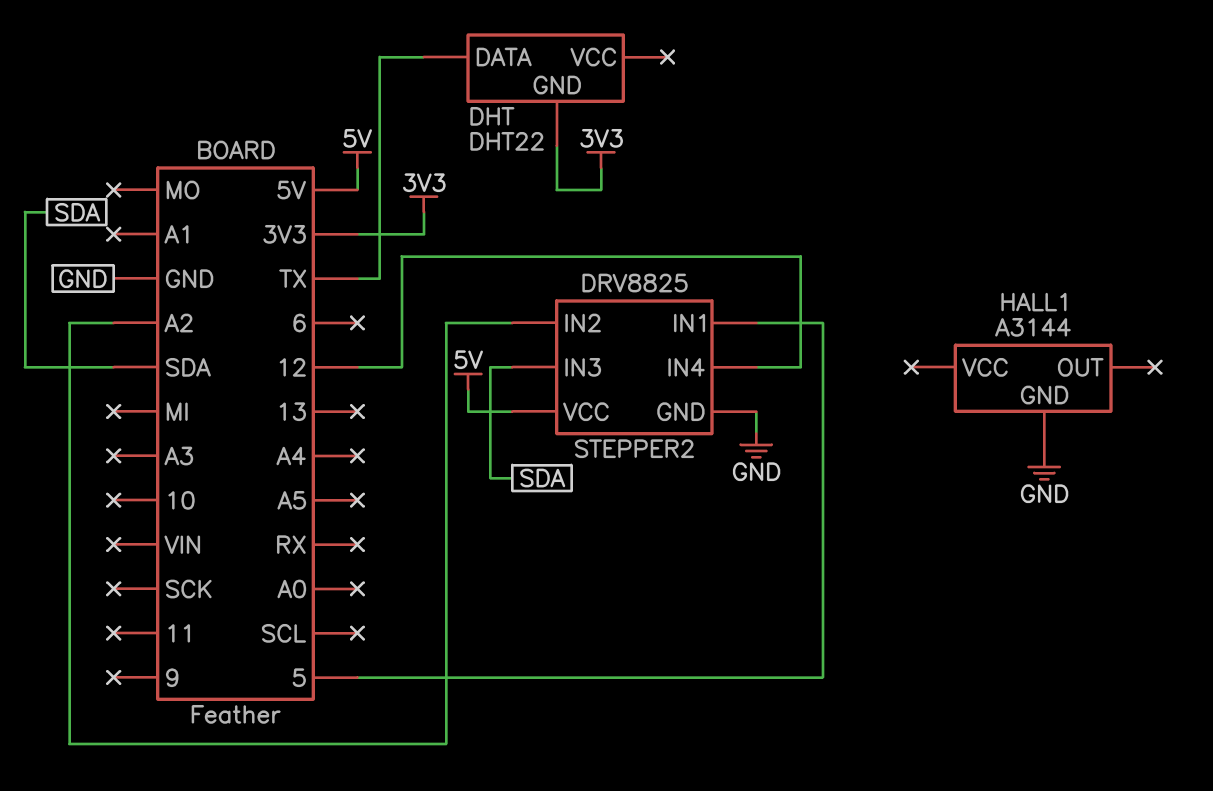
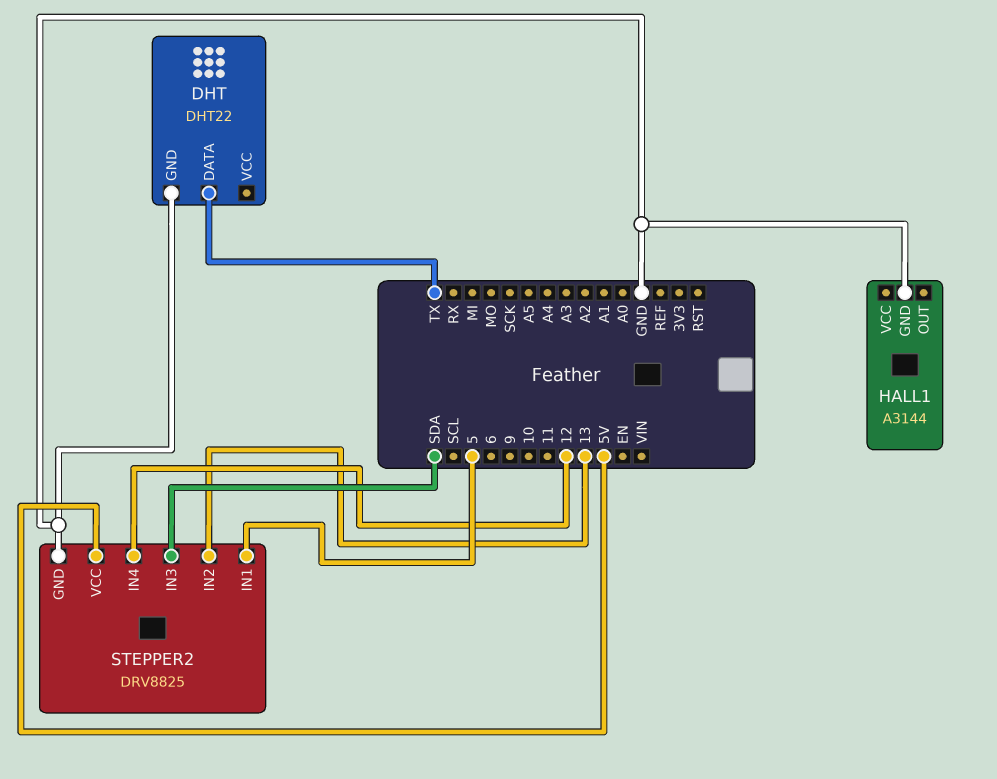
DHT pin GND: 3V3 -> GND
STEPPER2 pin IN2: A2 -> 13

